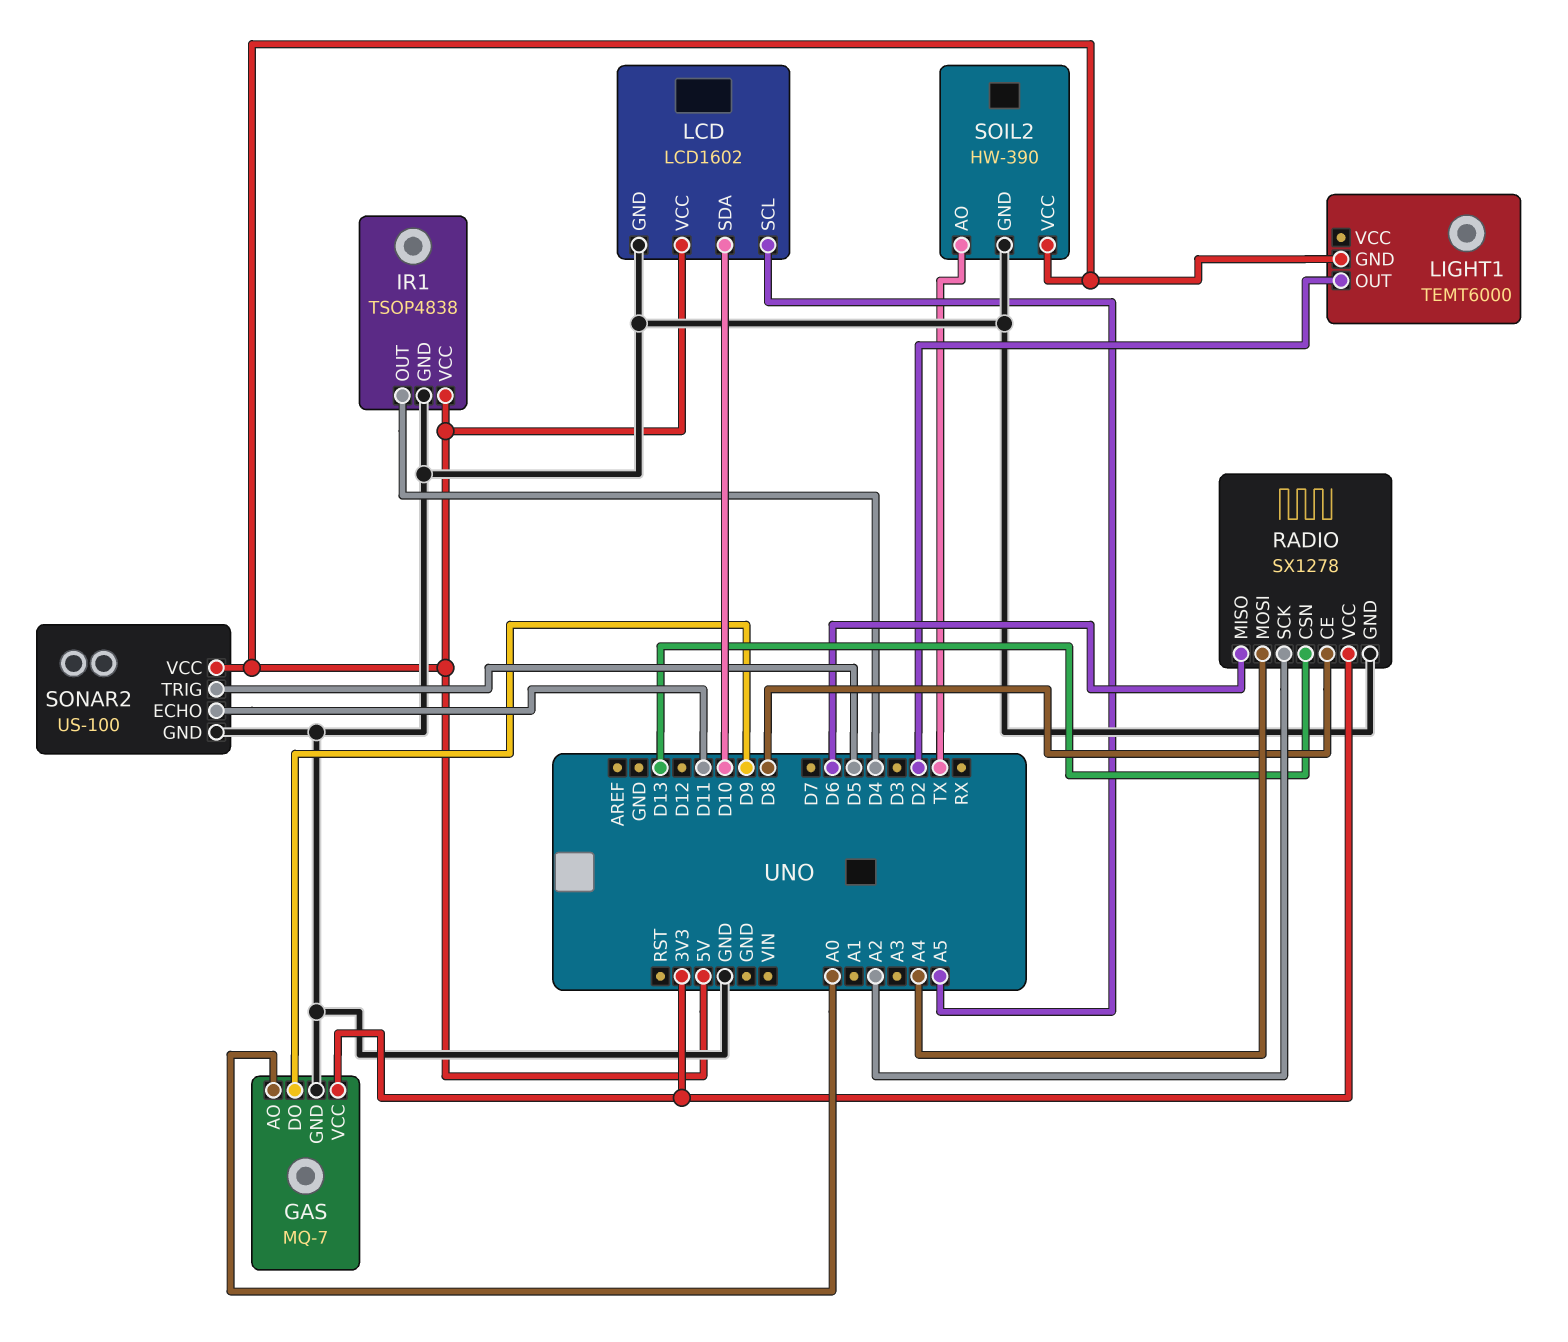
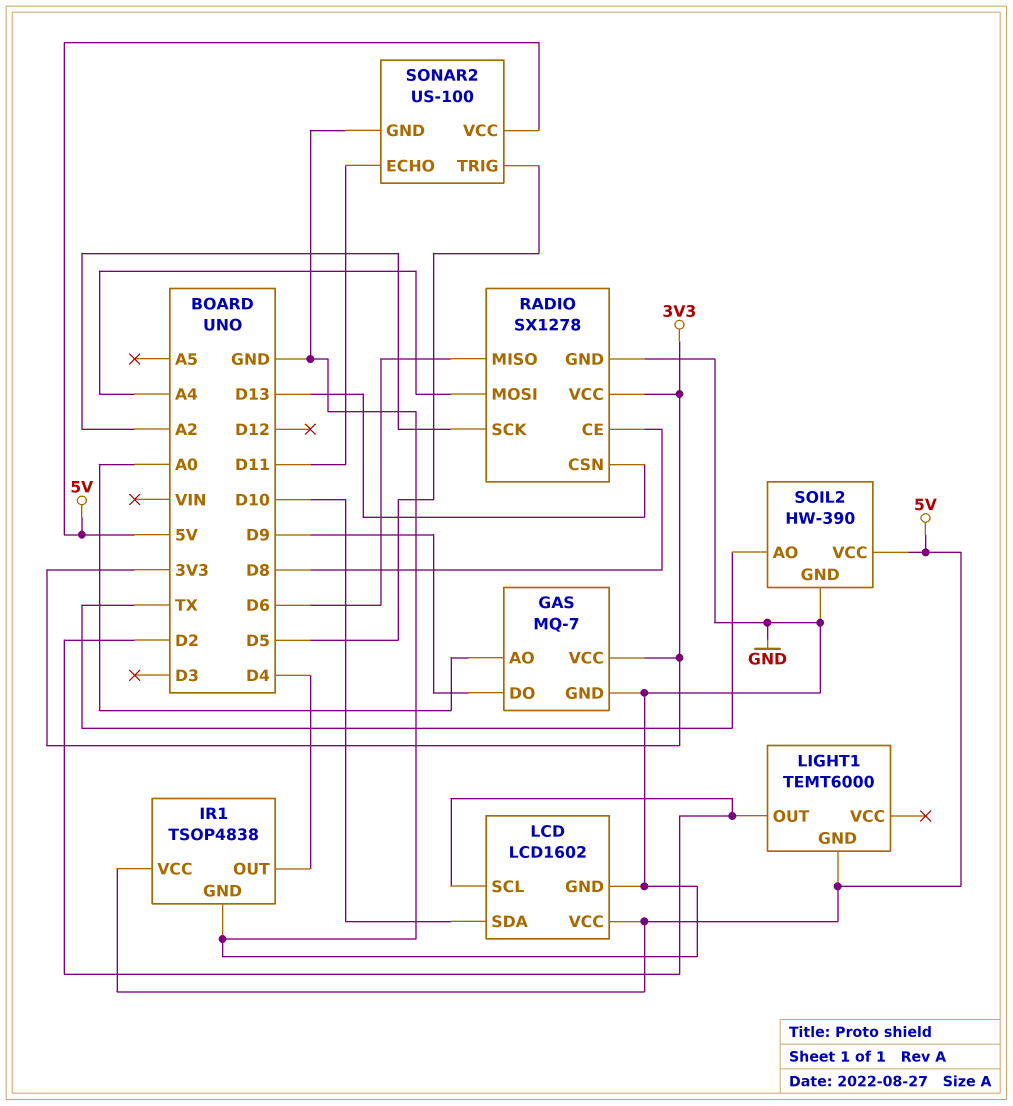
LCD pin SCL: A5 -> D2

